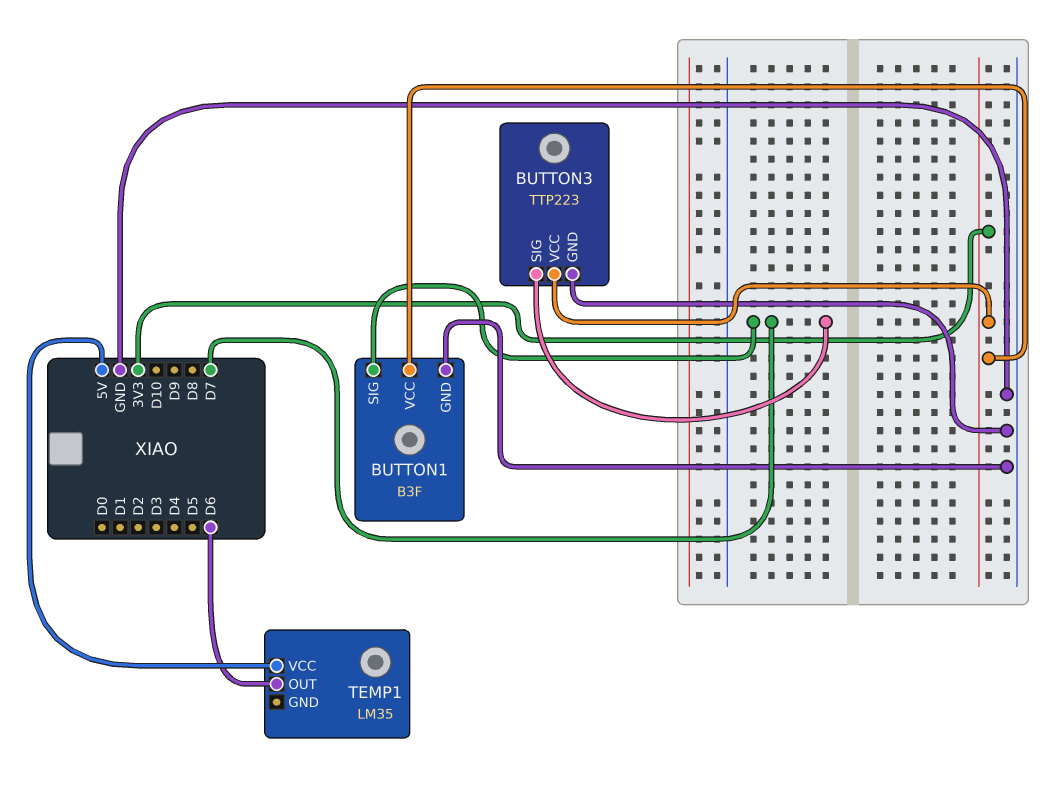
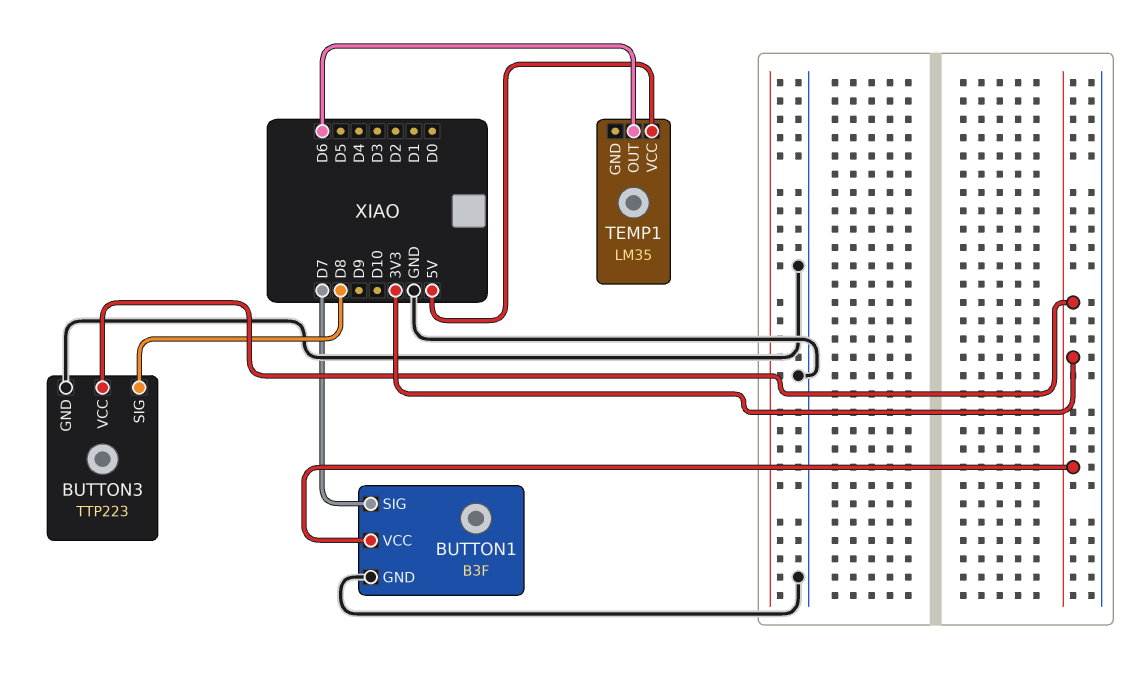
BUTTON3 pin SIG: D7 -> D8

